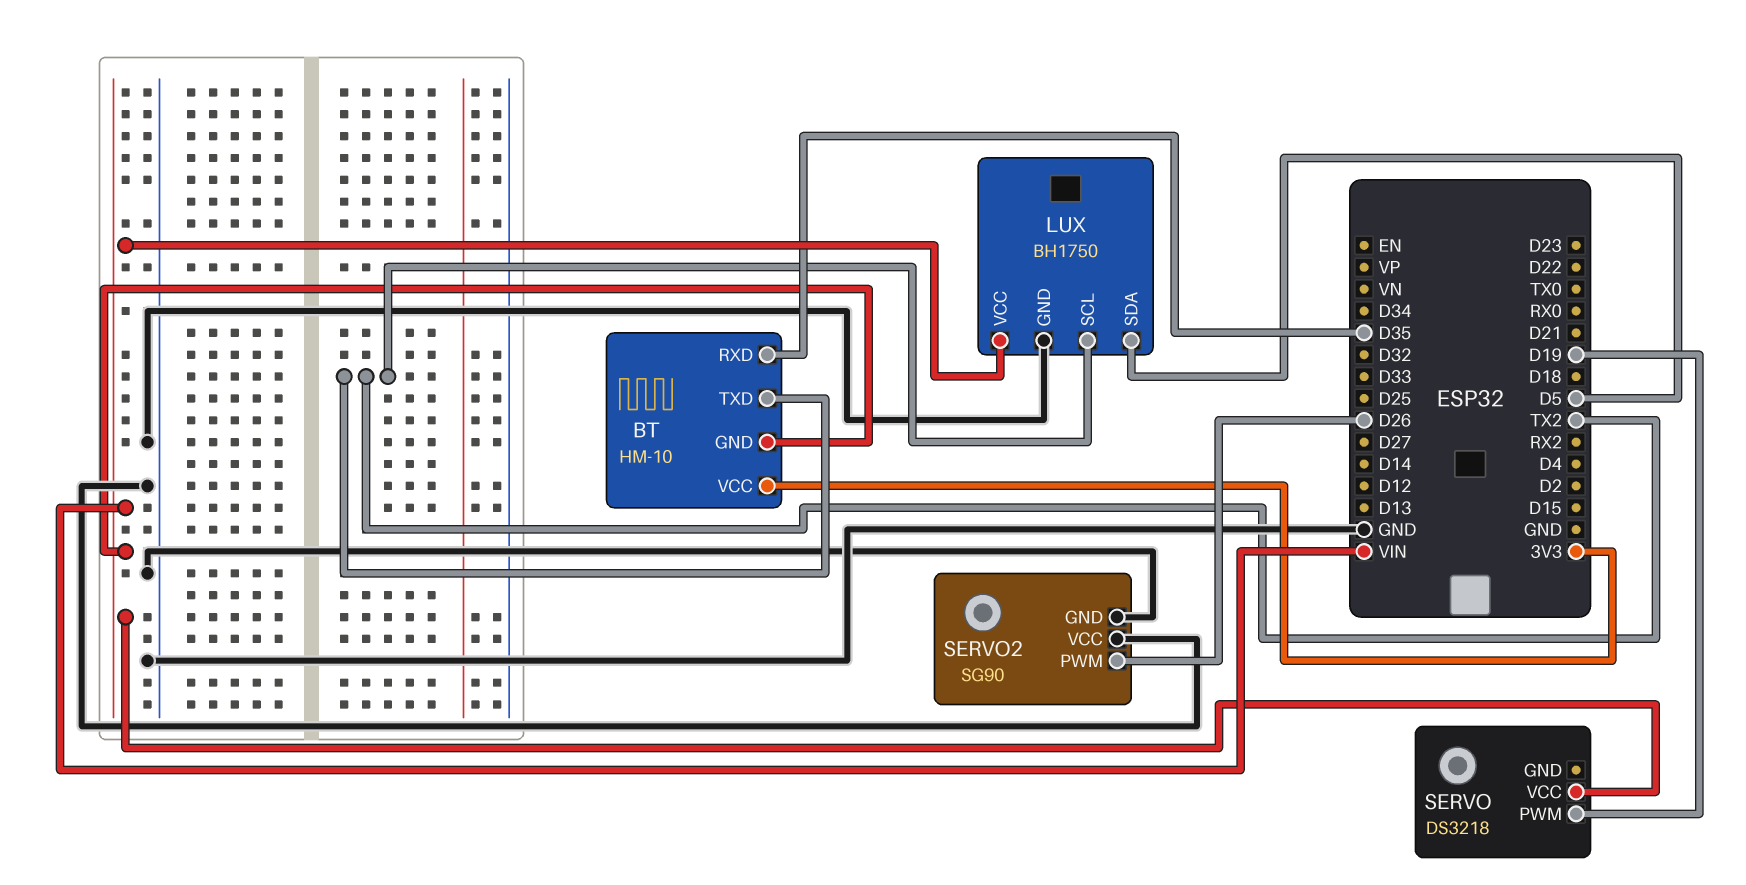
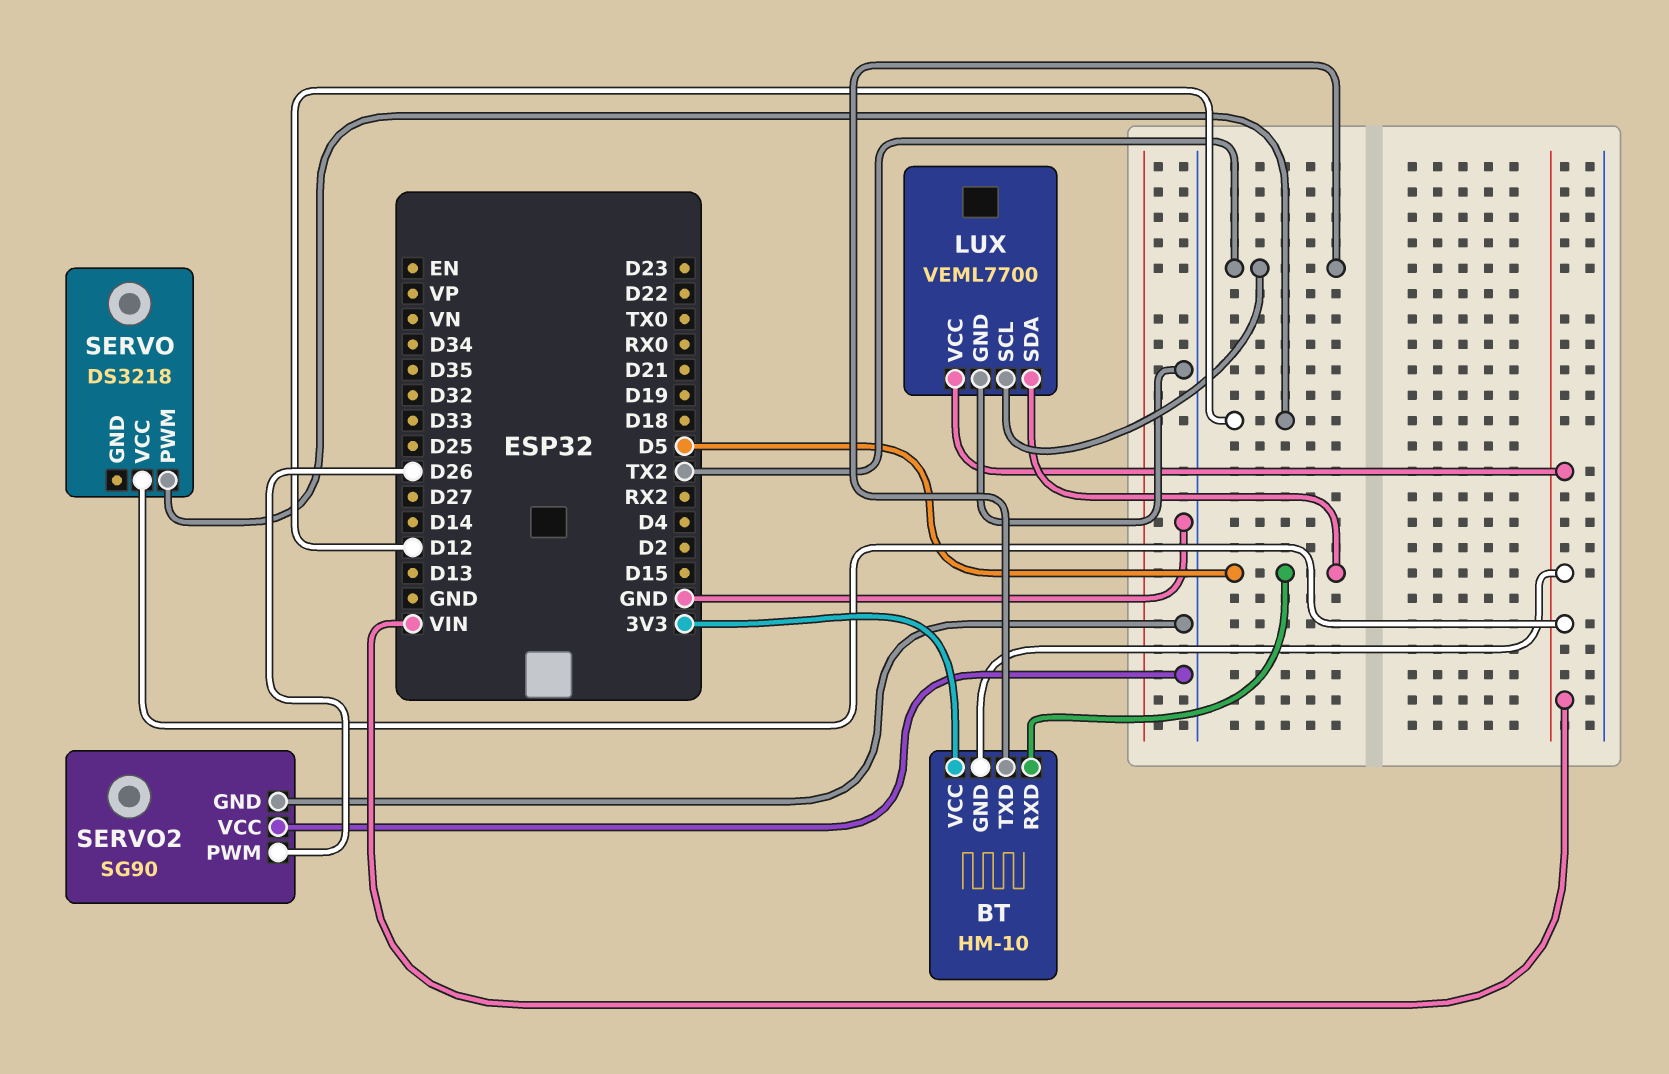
BT pin RXD: D35 -> D5
LUX: BH1750 -> VEML7700
SERVO pin PWM: D19 -> D12

